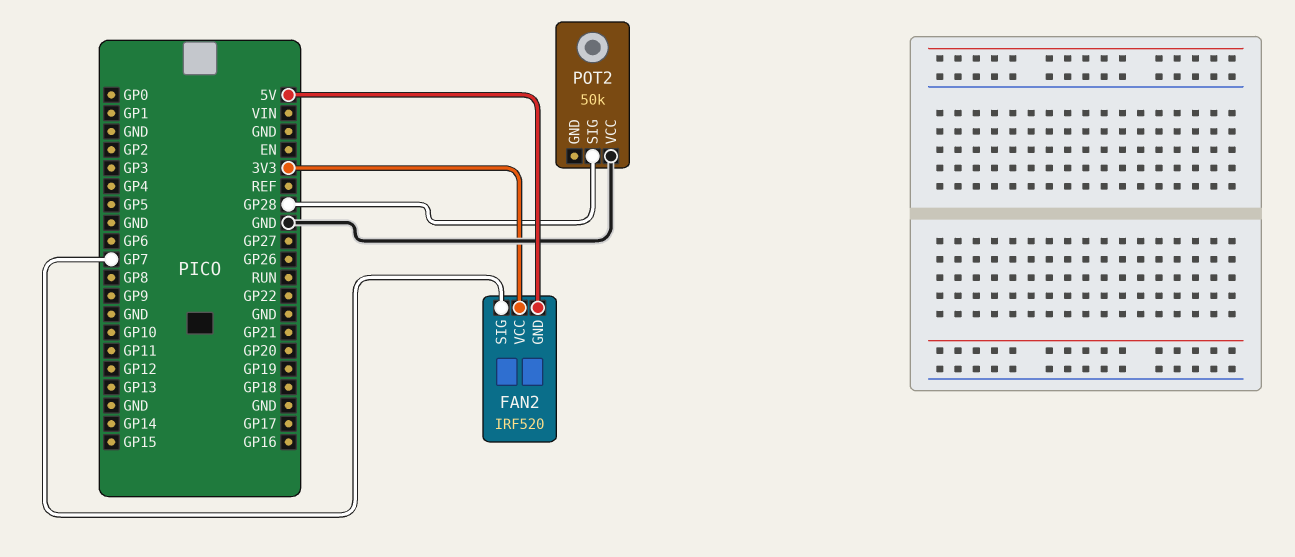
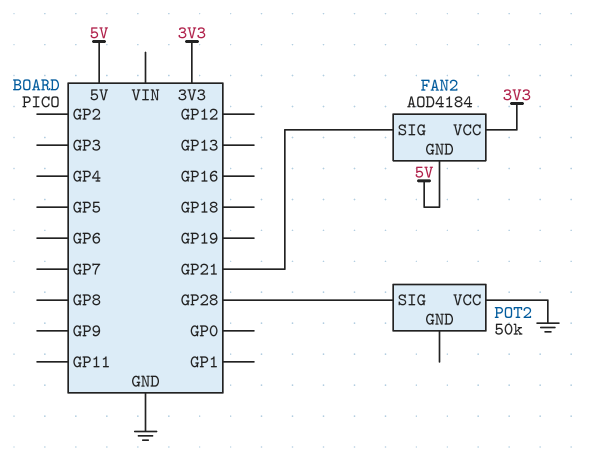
FAN2: IRF520 -> AOD4184
FAN2 pin SIG: GP7 -> GP21

